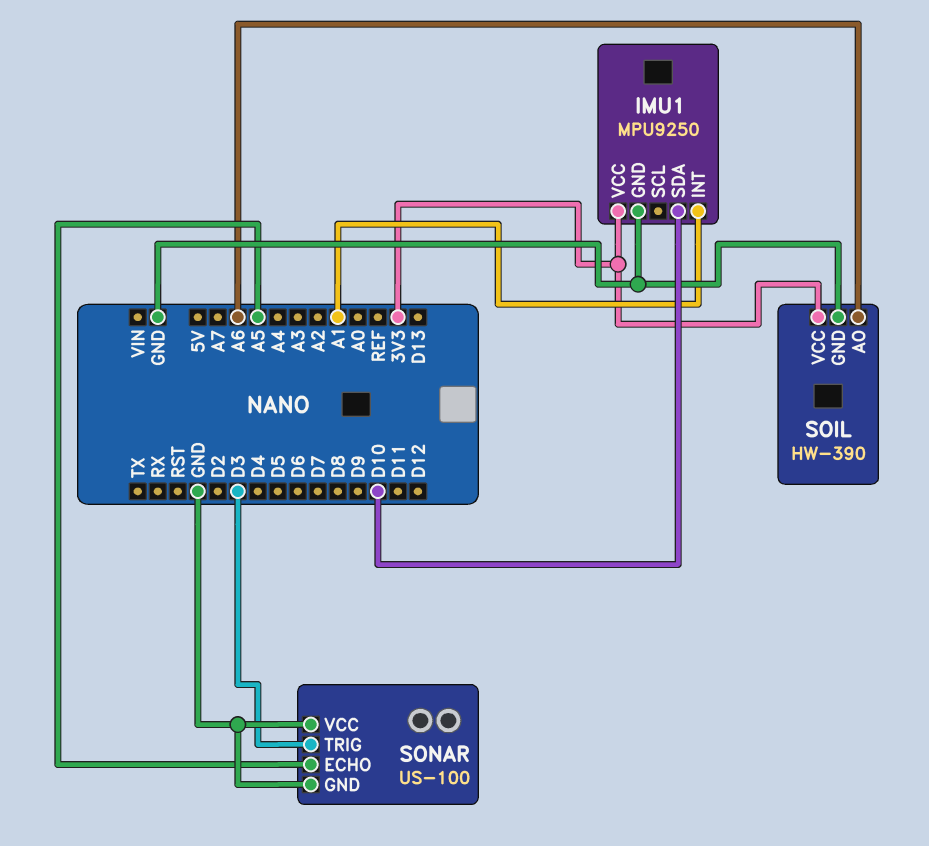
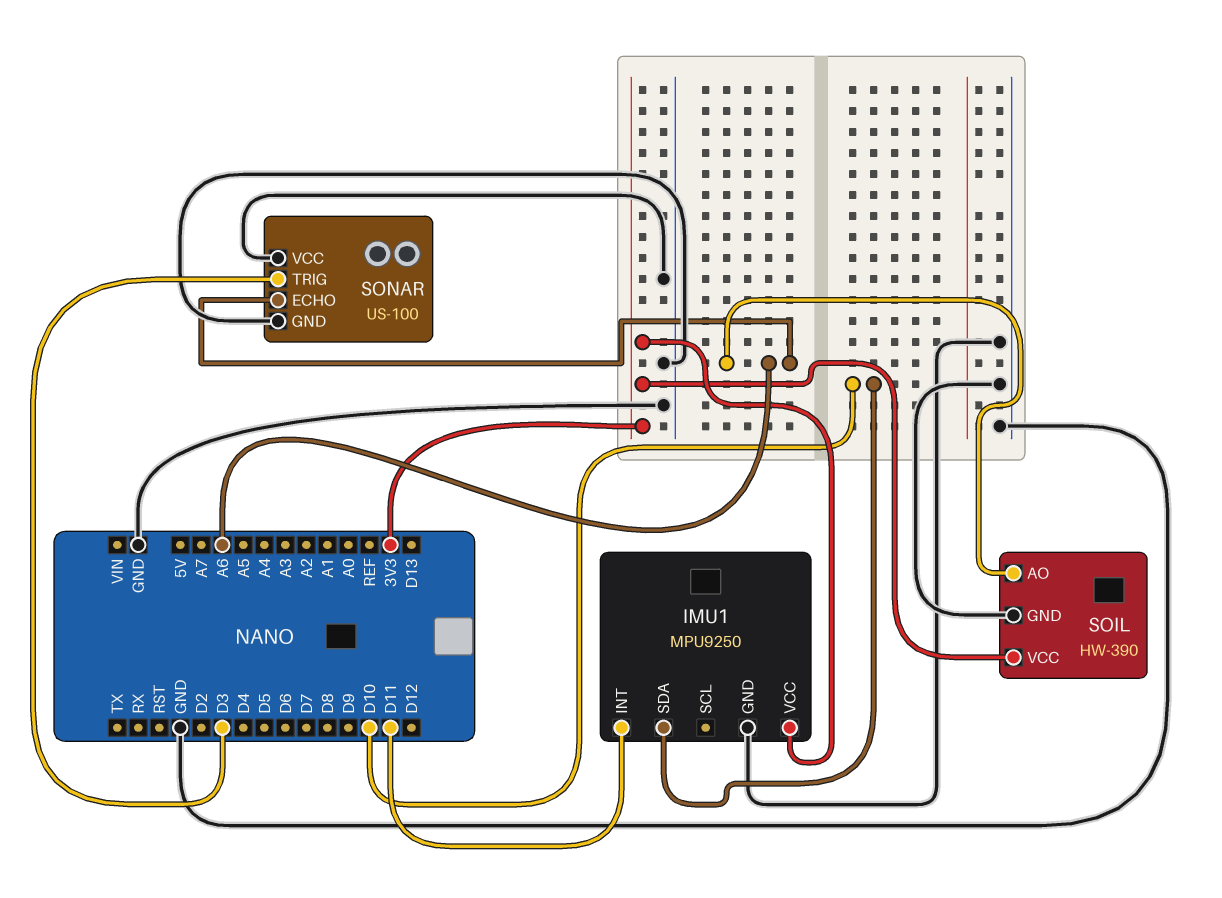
IMU1 pin INT: A1 -> D11
SONAR pin ECHO: A5 -> A6

